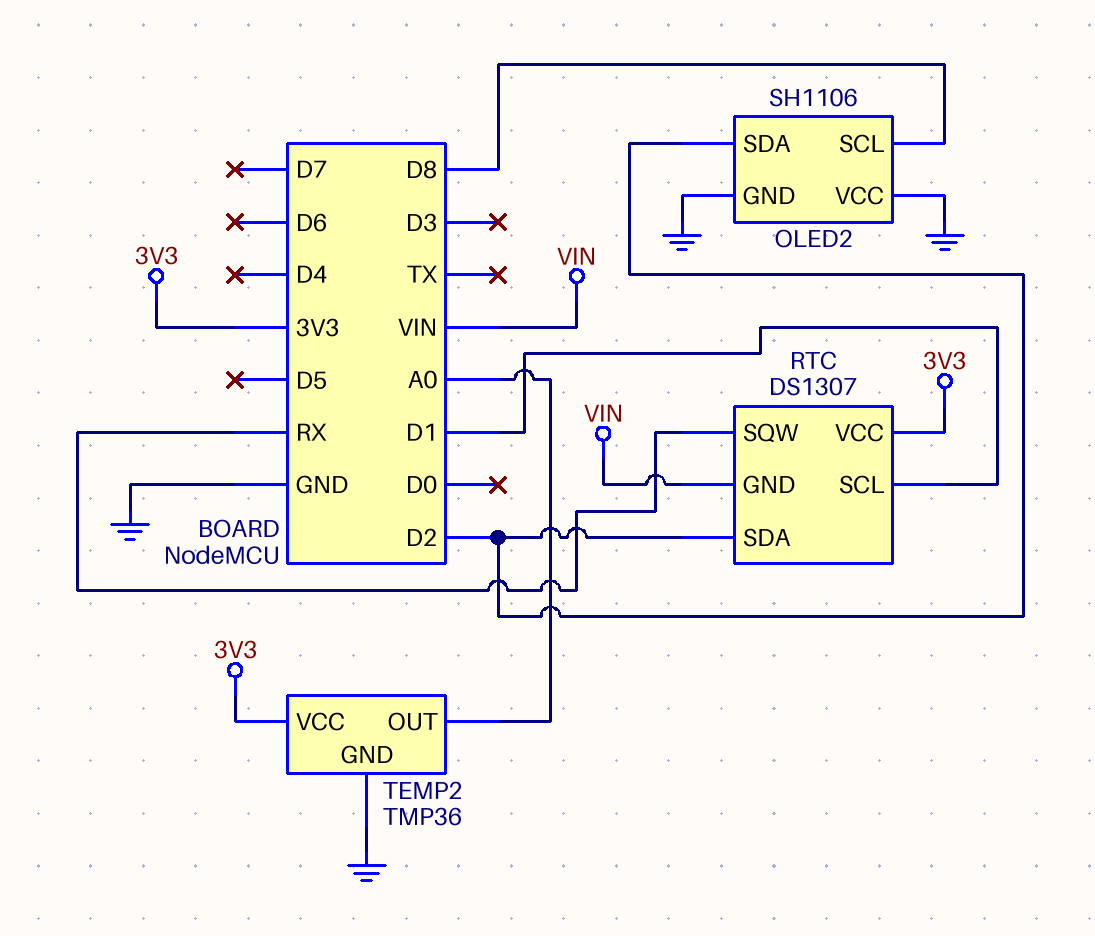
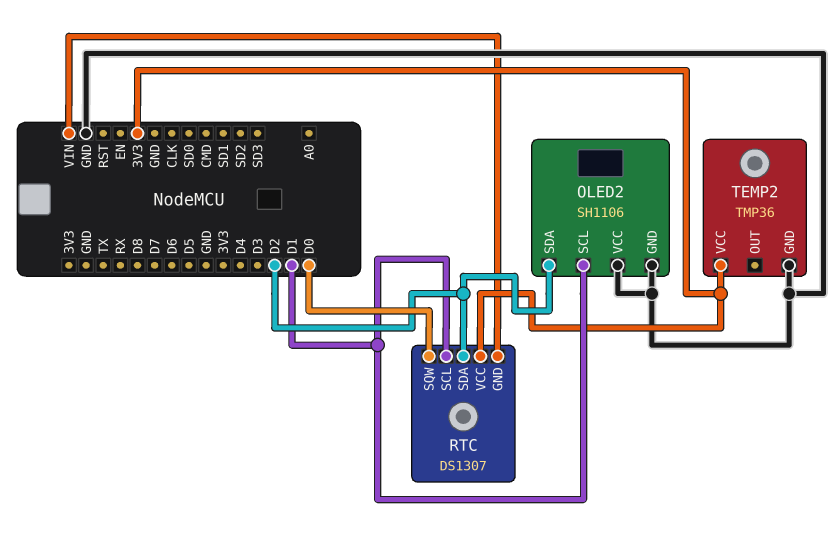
OLED2 pin SCL: D8 -> D1
RTC pin SQW: RX -> D0
TEMP2 pin OUT: A0 -> none

